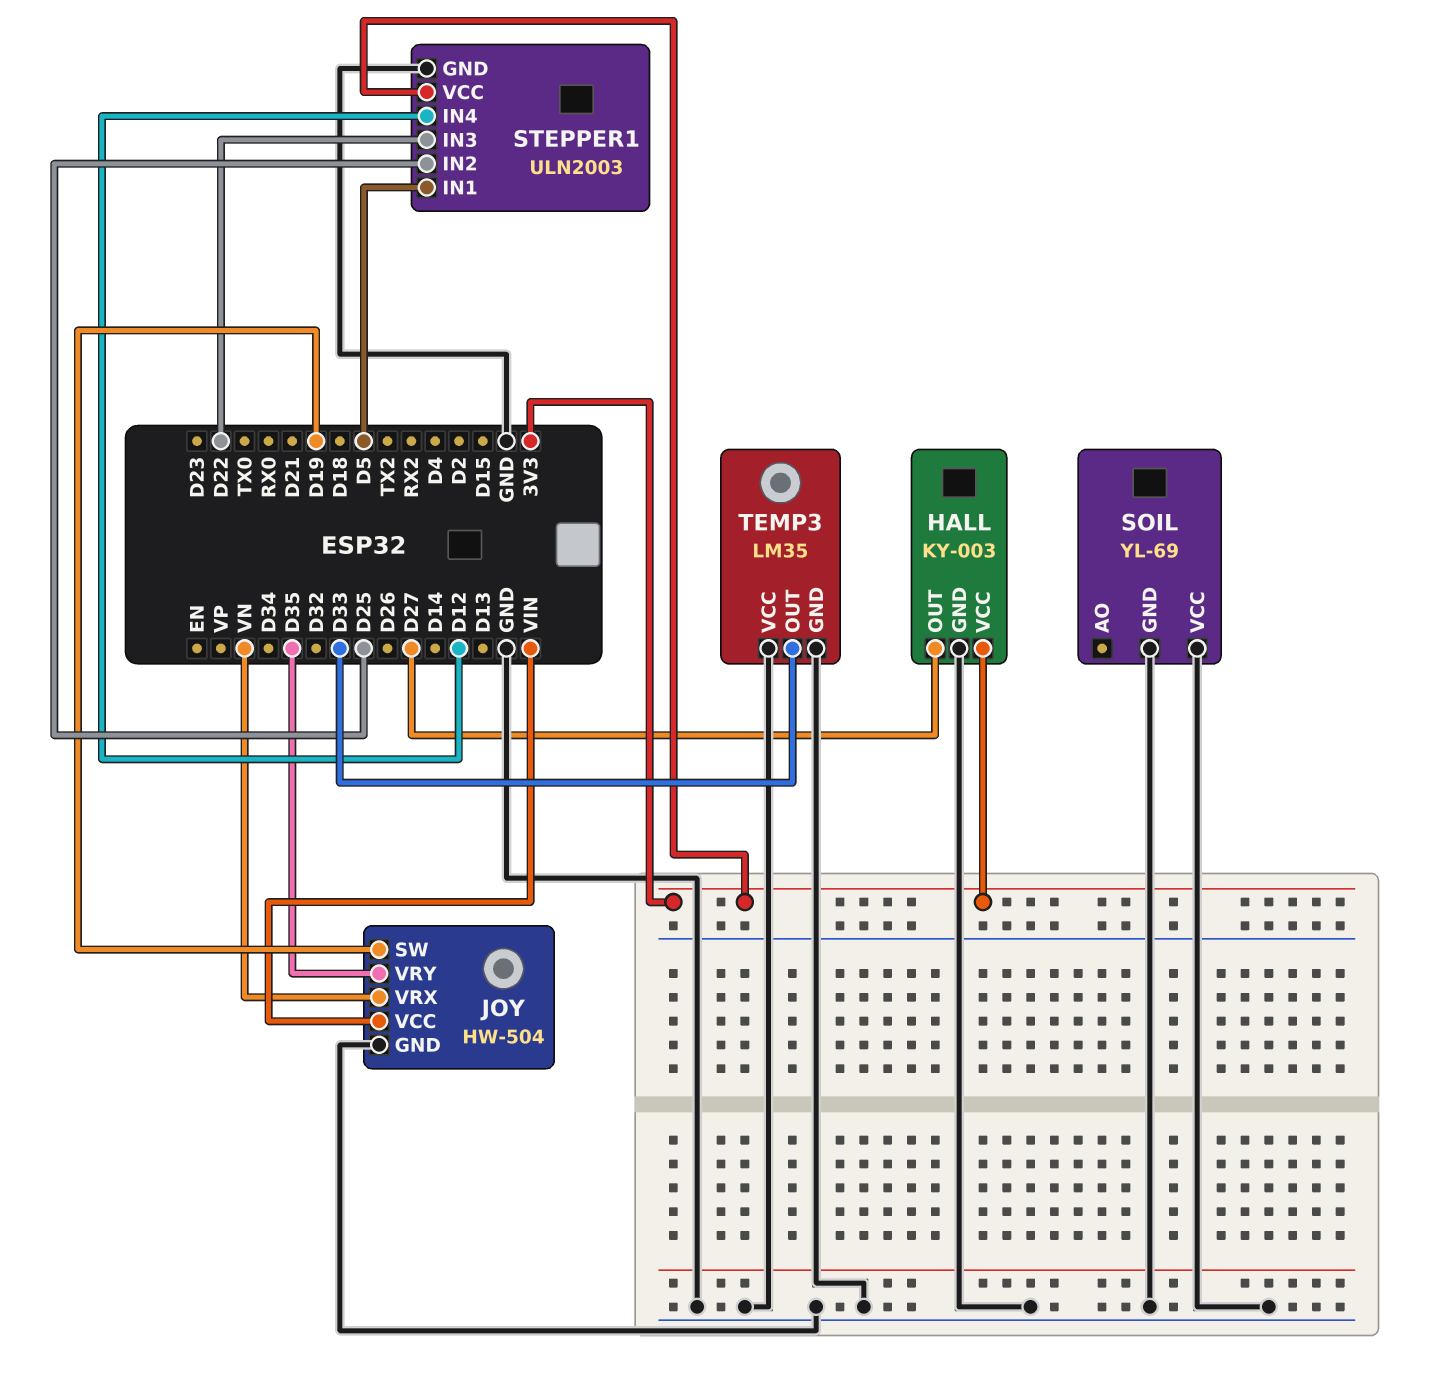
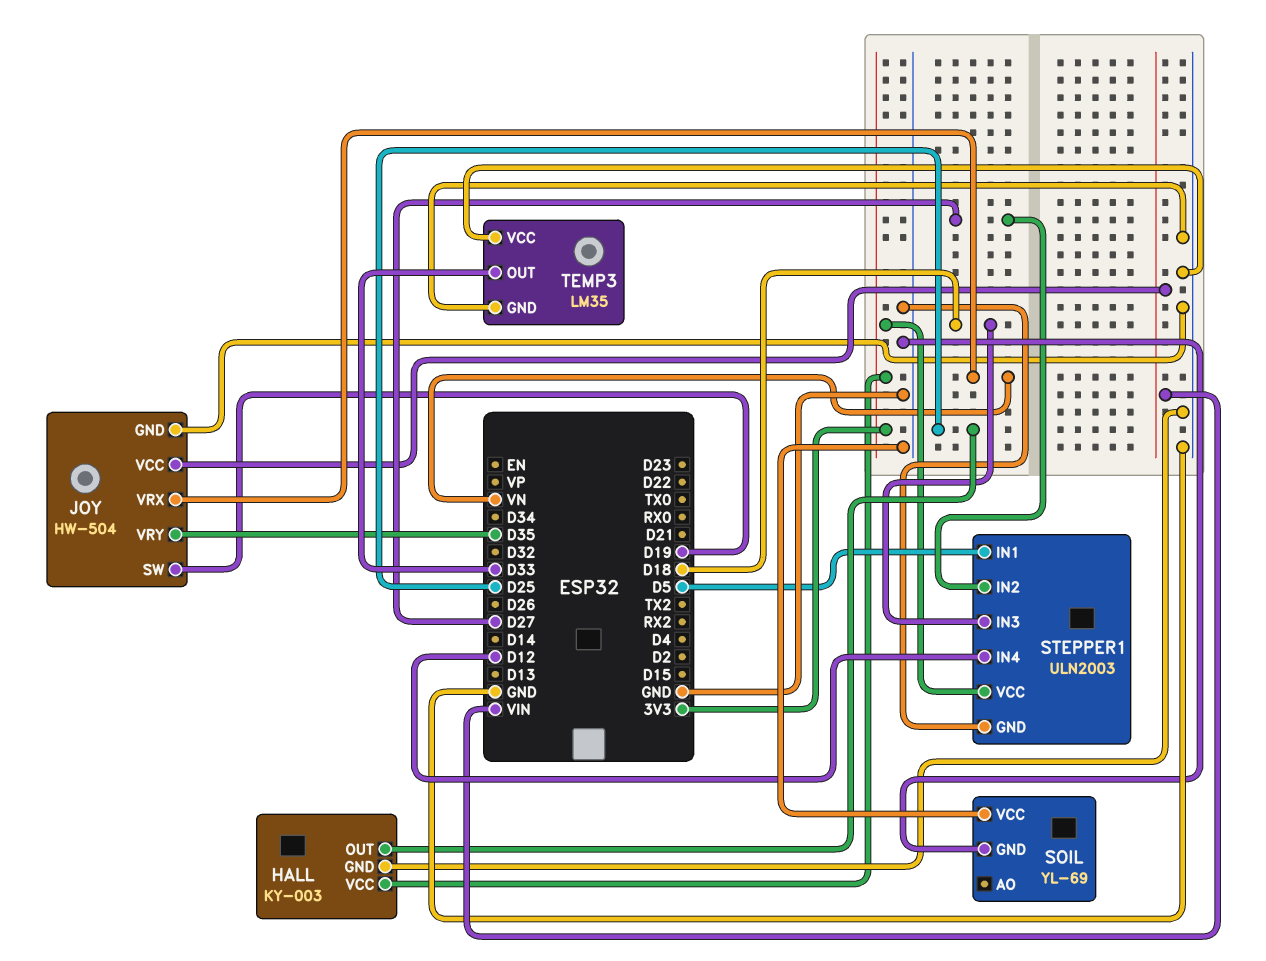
HALL pin OUT: D27 -> D25
STEPPER1 pin IN2: D25 -> D27
STEPPER1 pin IN3: D22 -> D18

